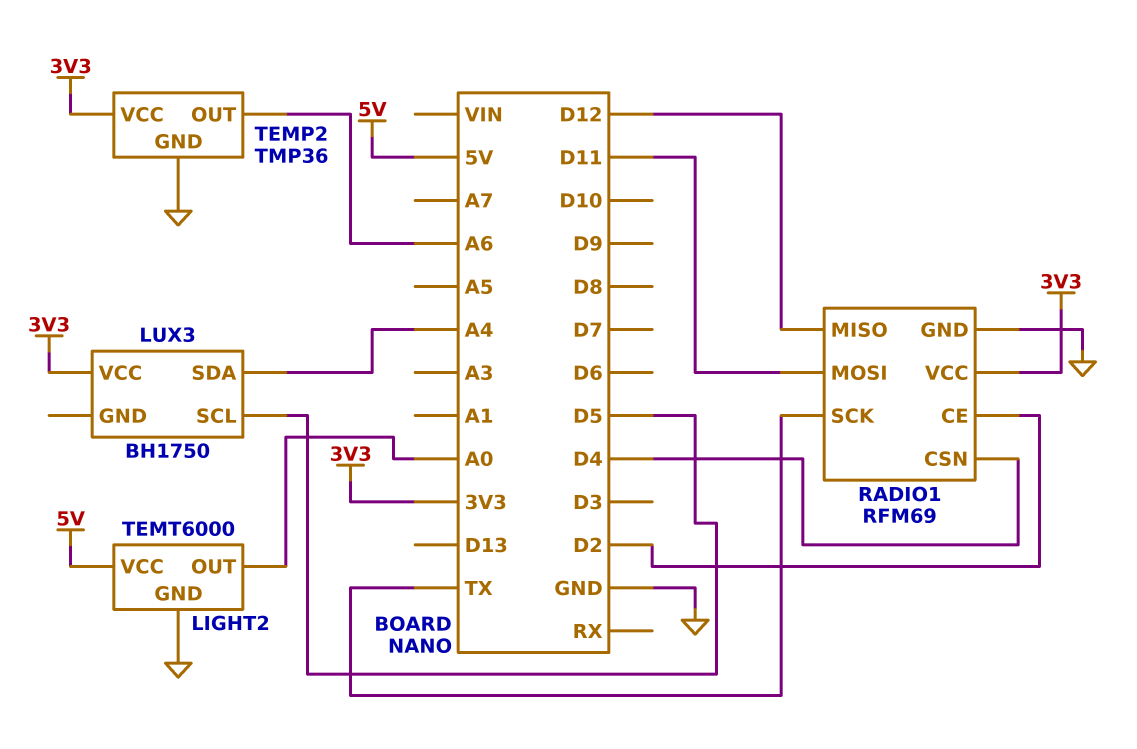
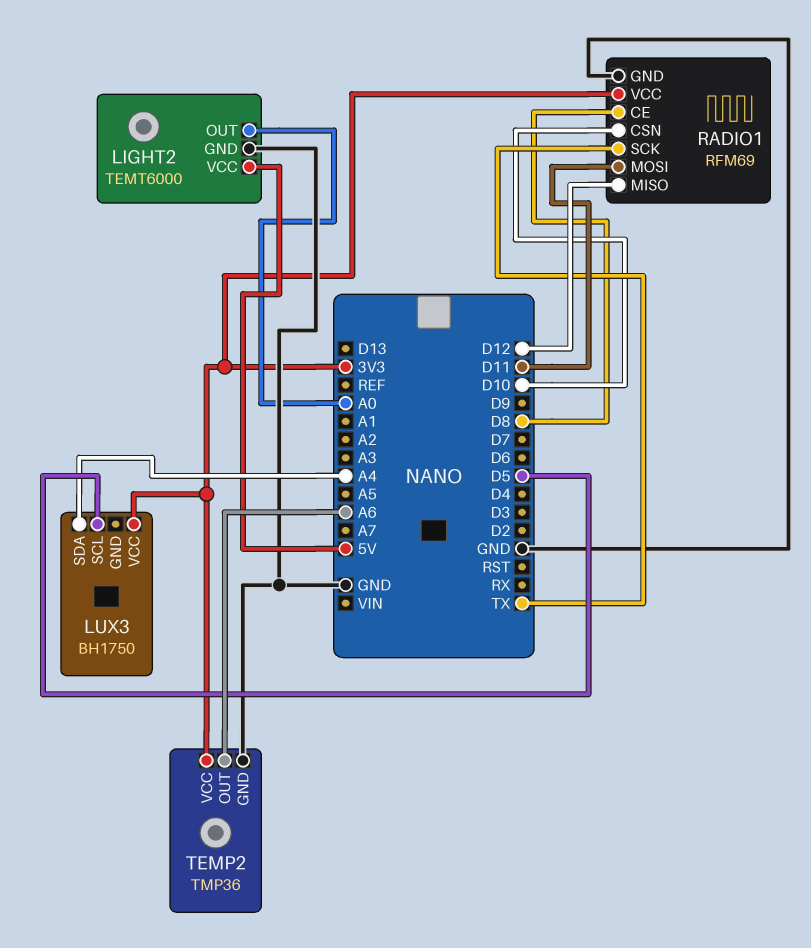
RADIO1 pin CE: D2 -> D8
RADIO1 pin CSN: D4 -> D10

